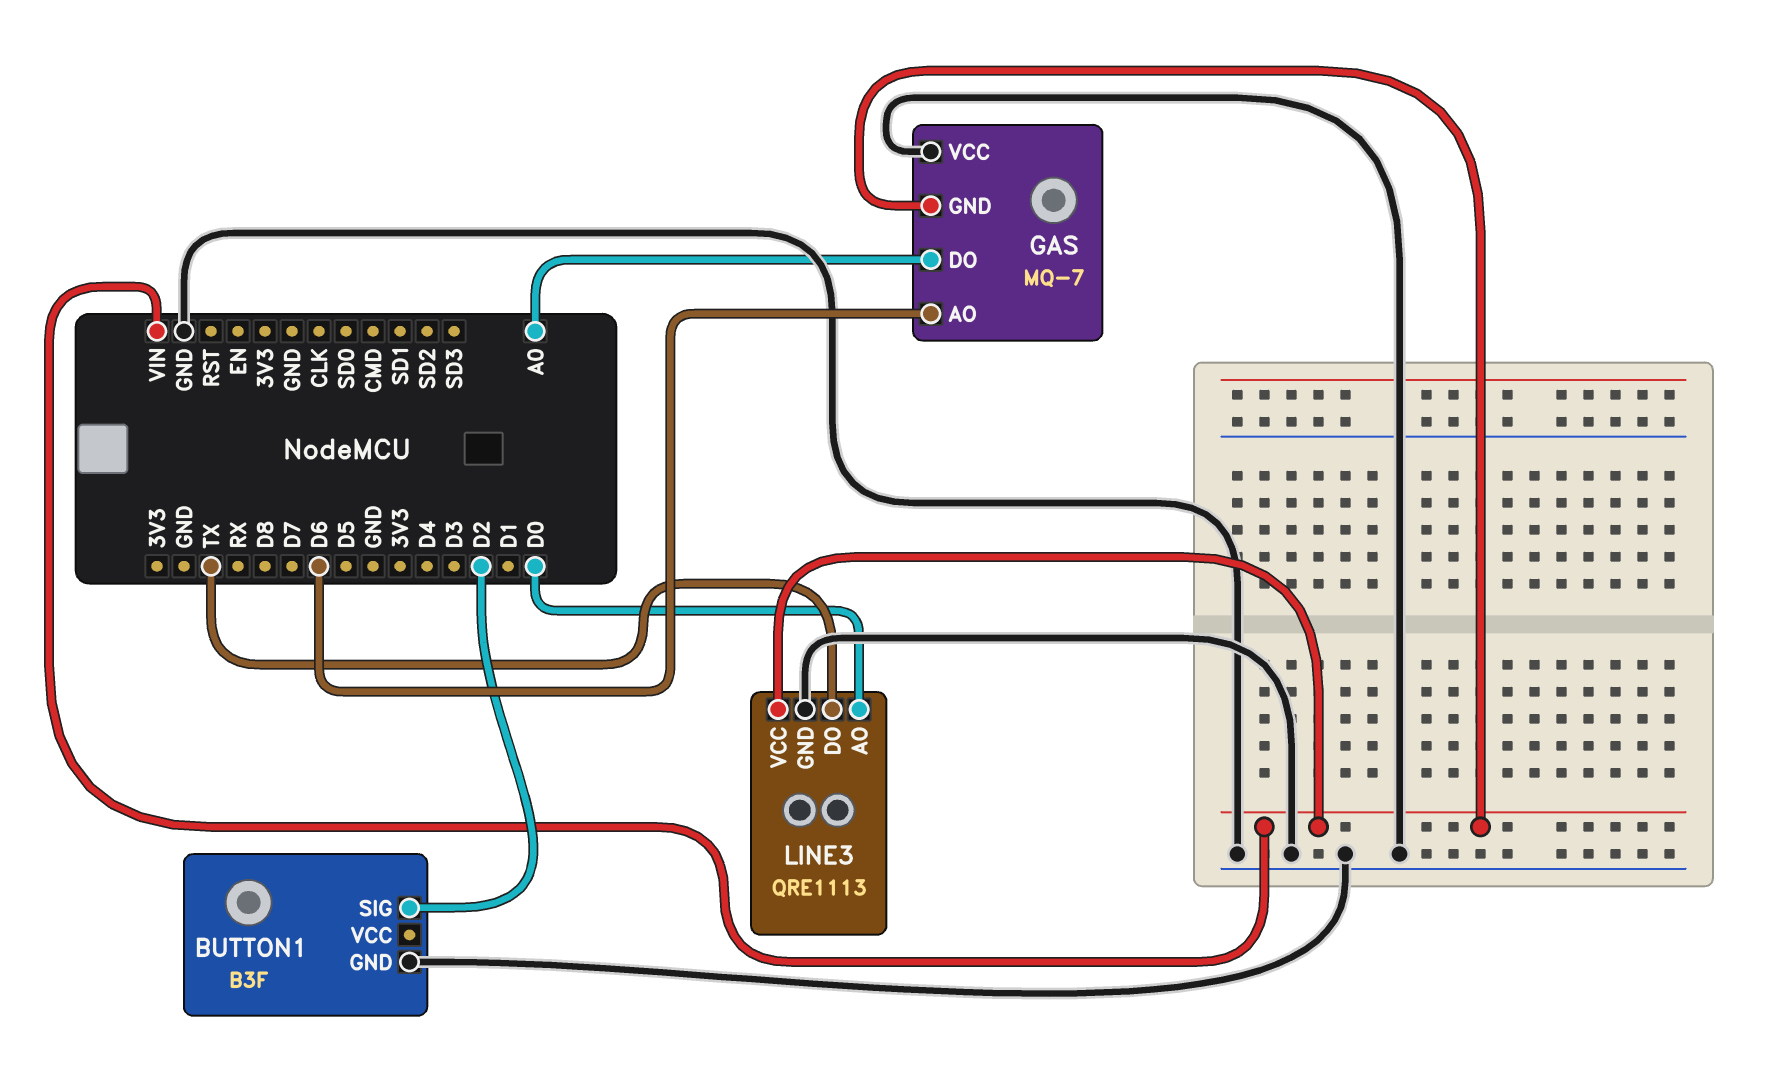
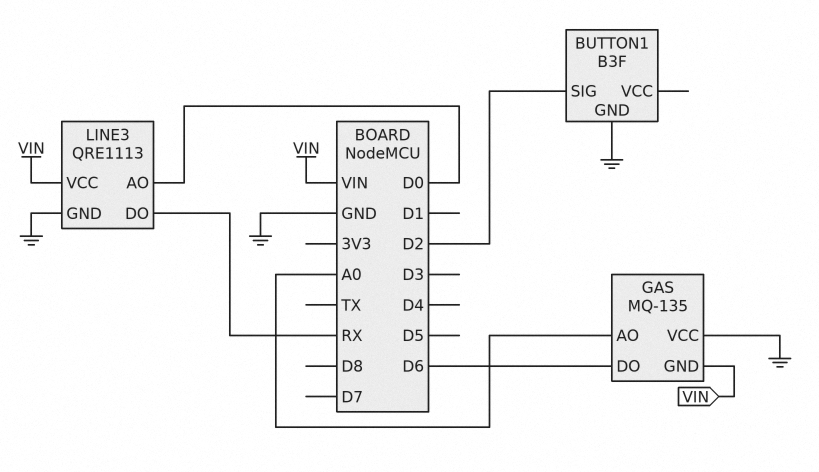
GAS: MQ-7 -> MQ-135
GAS pin AO: D6 -> A0
GAS pin DO: A0 -> D6
LINE3 pin DO: TX -> RX

